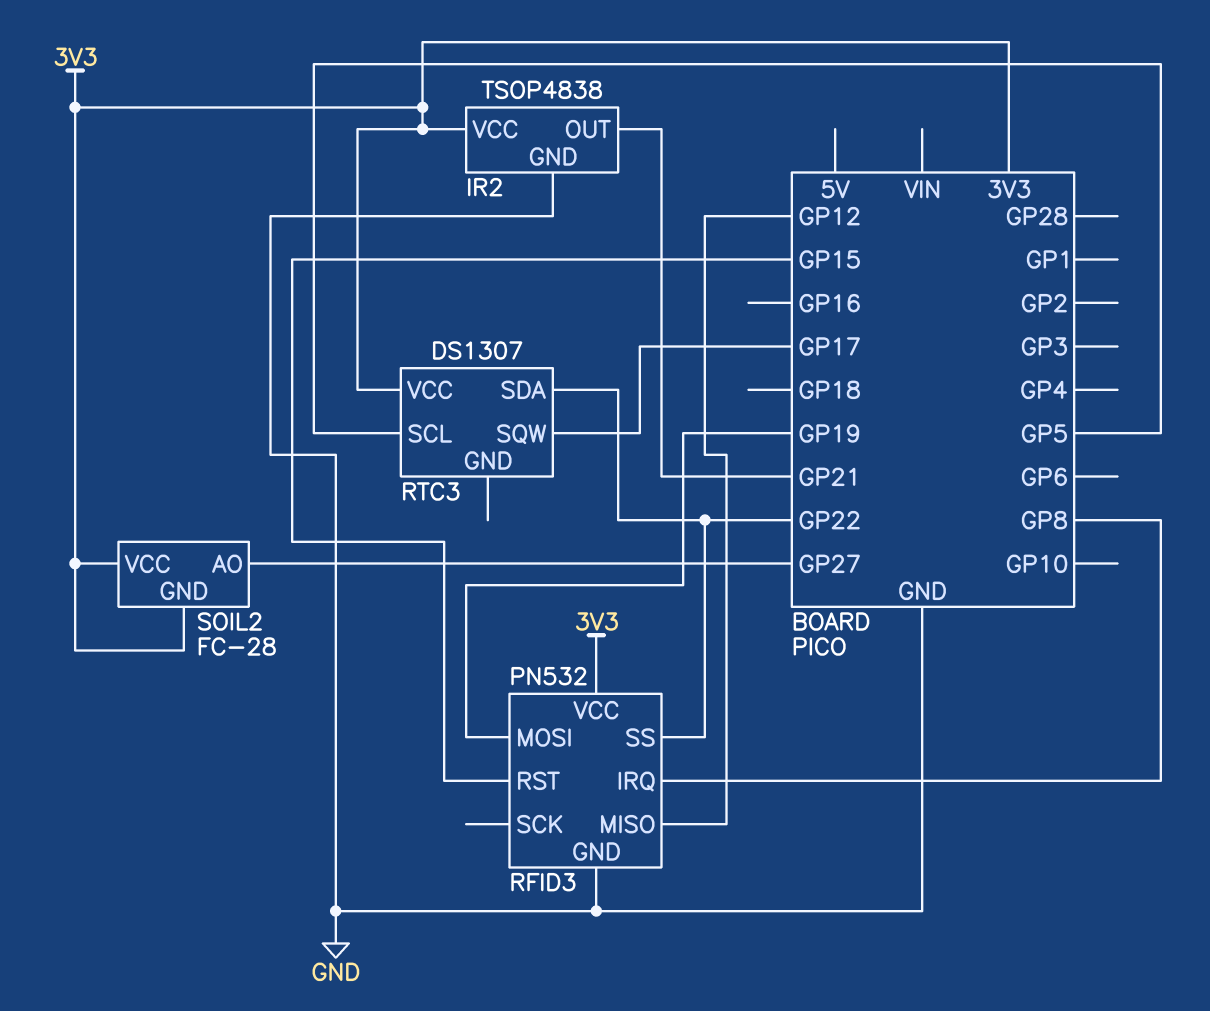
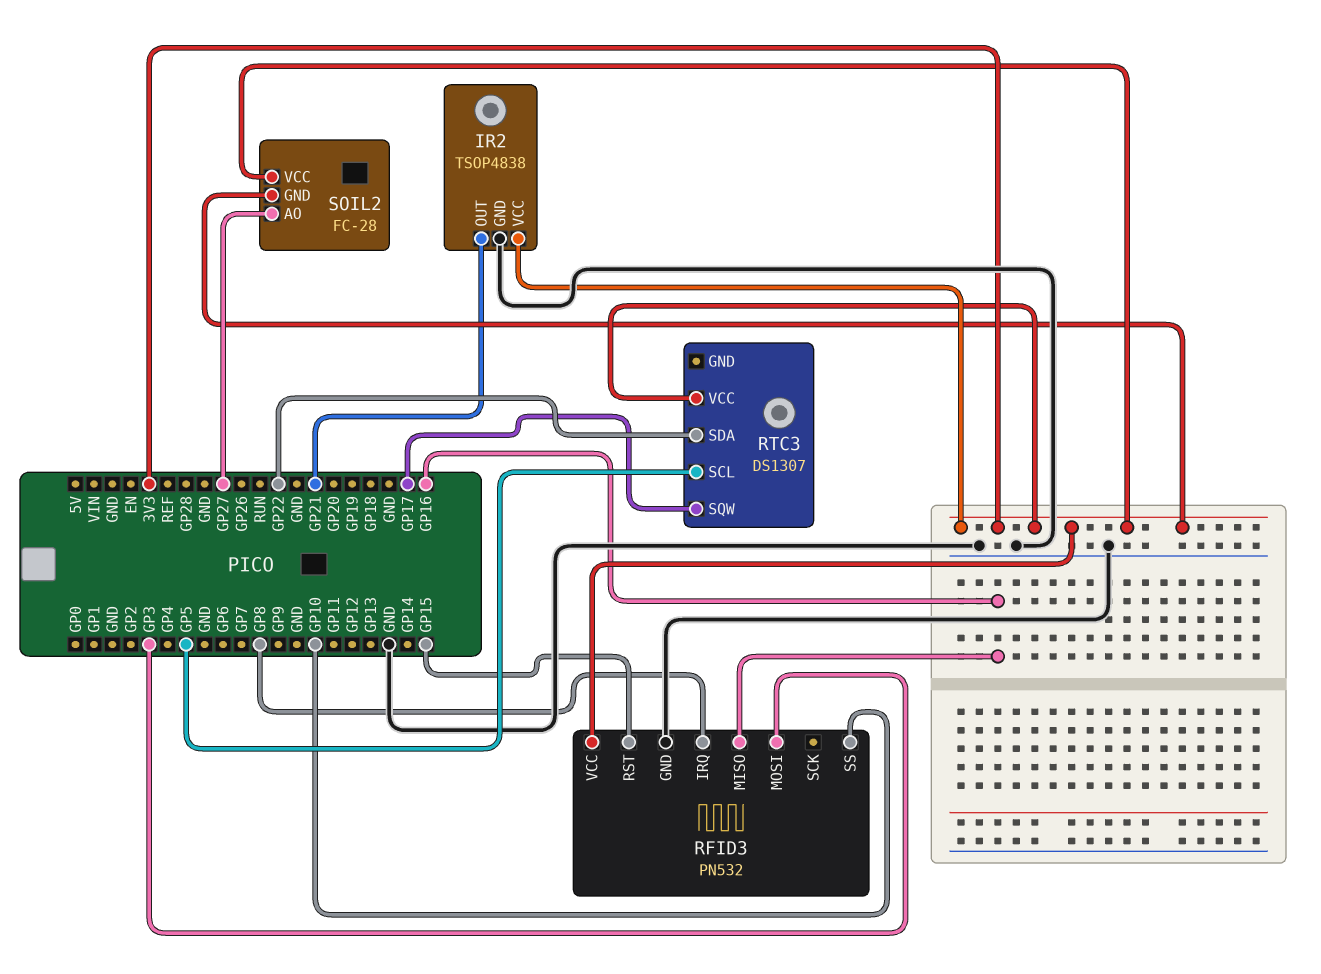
RFID3 pin MISO: GP12 -> GP16
RFID3 pin MOSI: GP19 -> GP3
RFID3 pin SS: GP22 -> GP10

